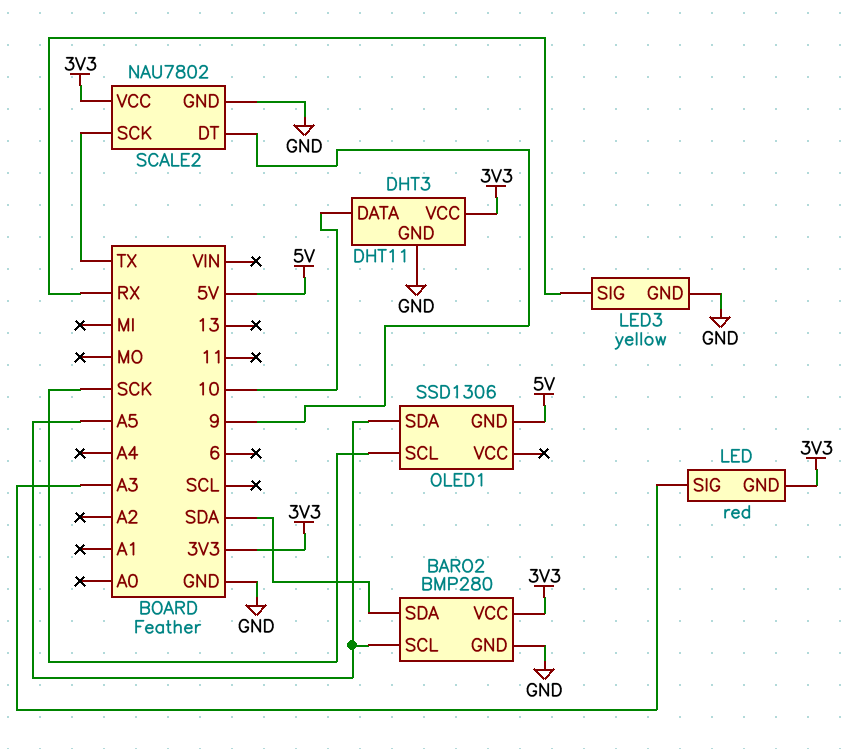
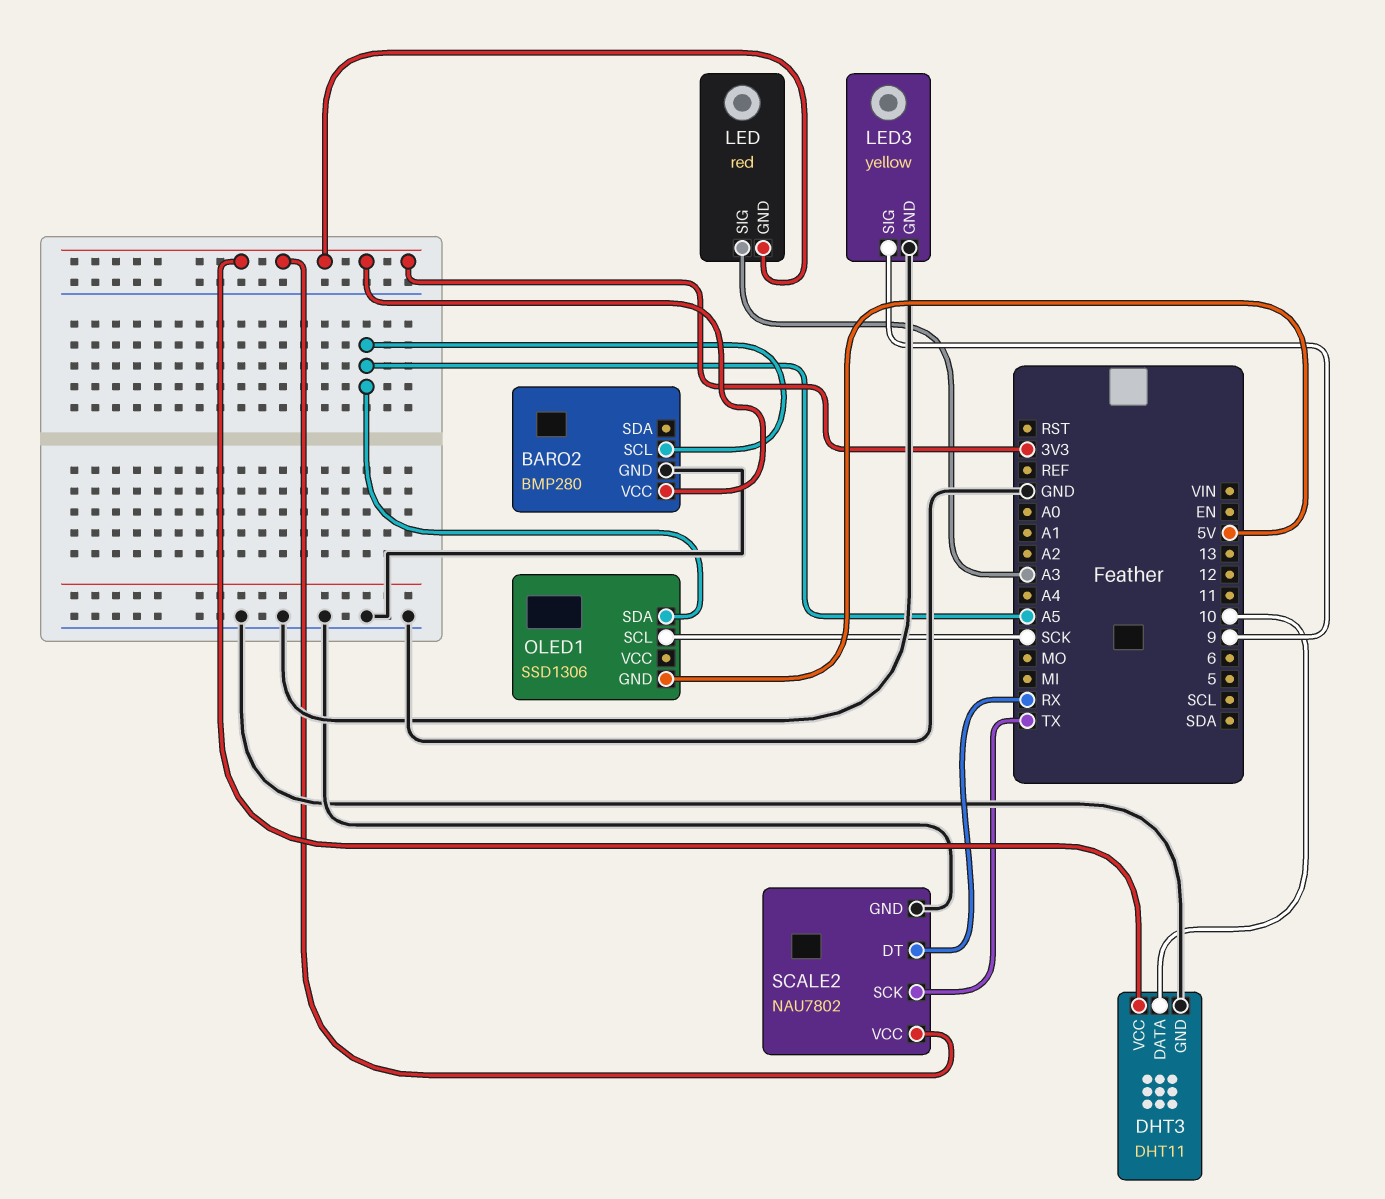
BARO2 pin SDA: SDA -> none
LED3 pin SIG: RX -> 9
SCALE2 pin DT: 9 -> RX

